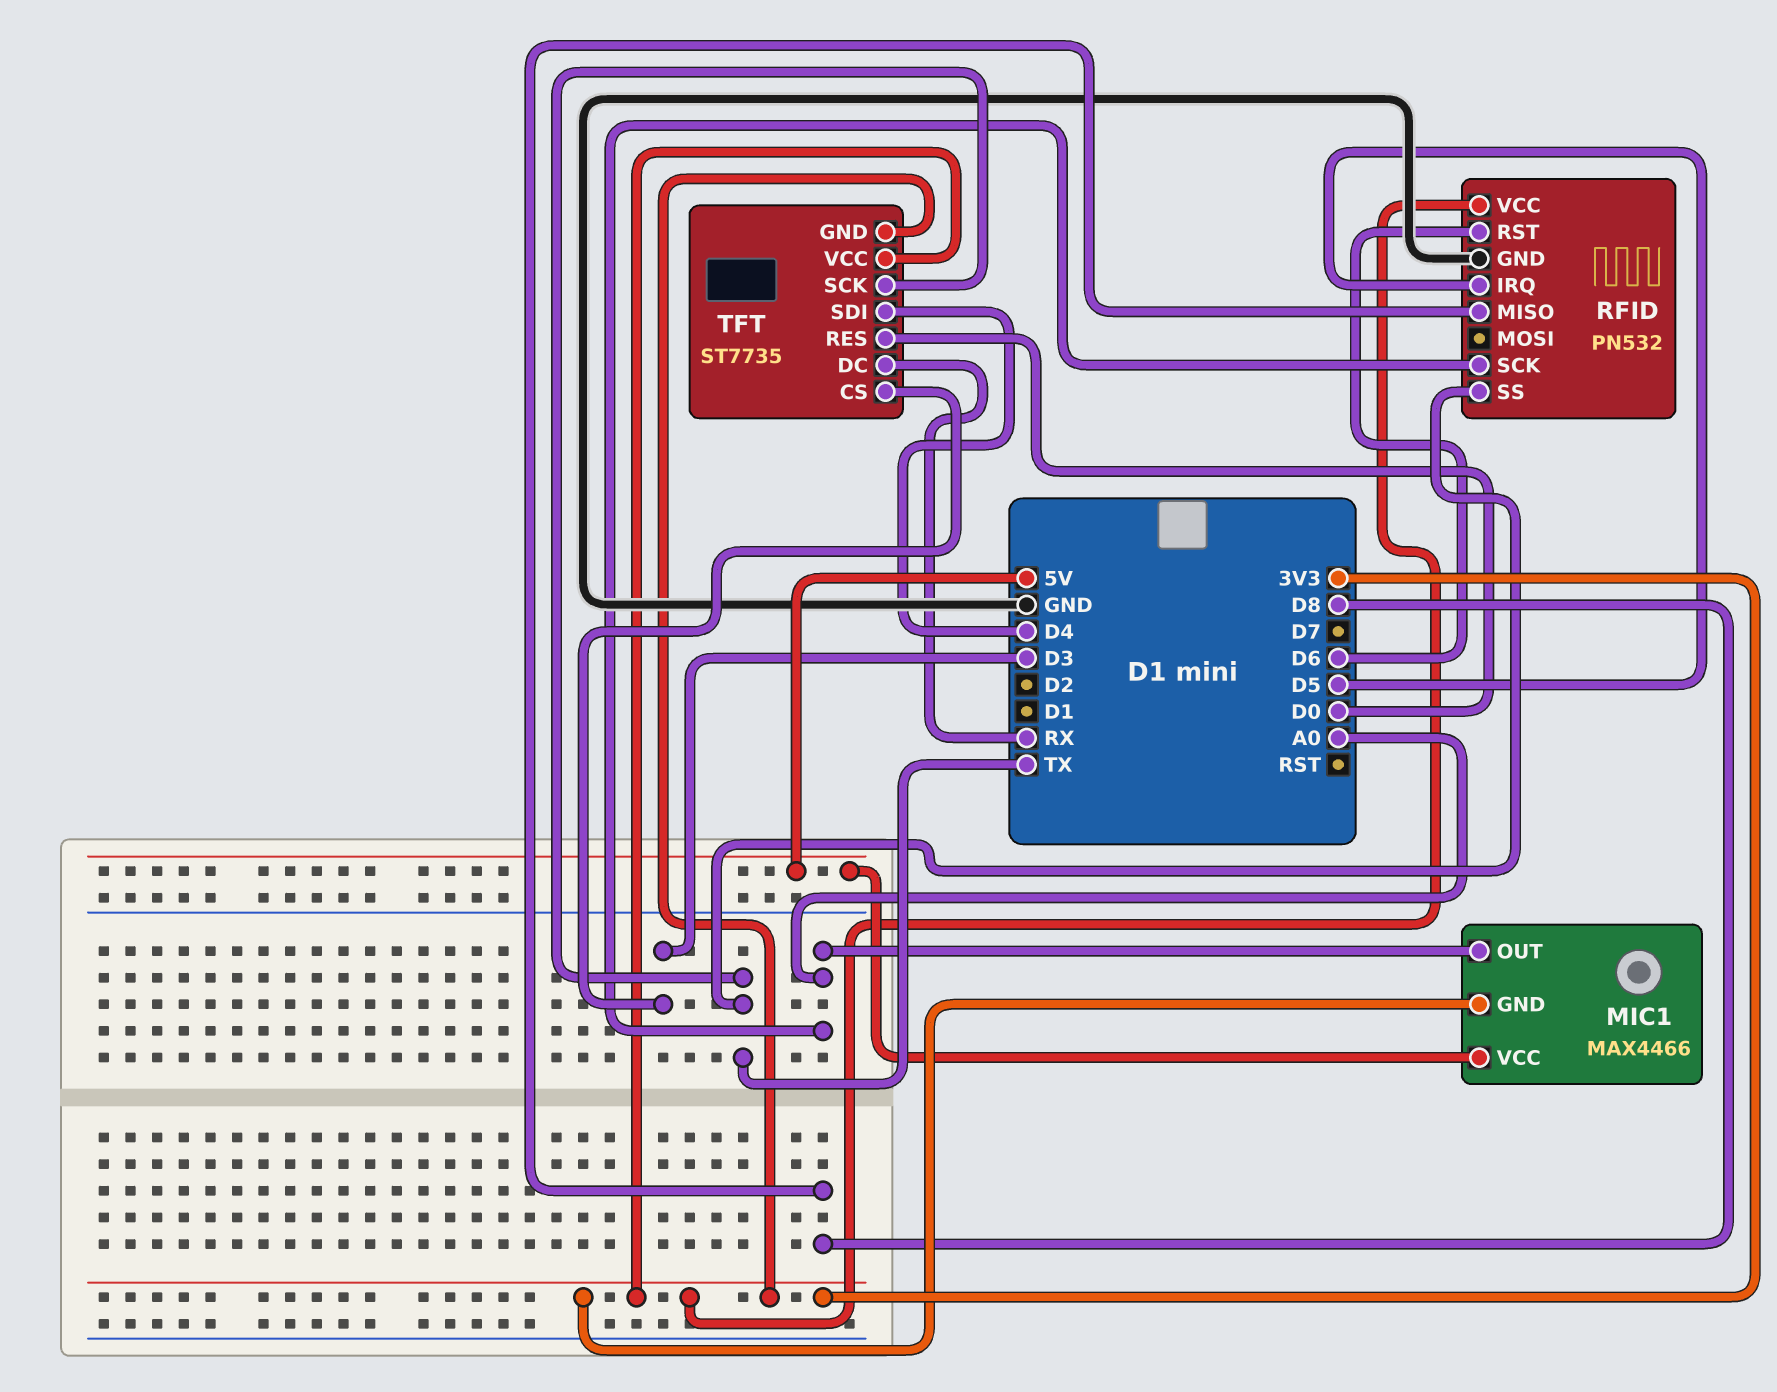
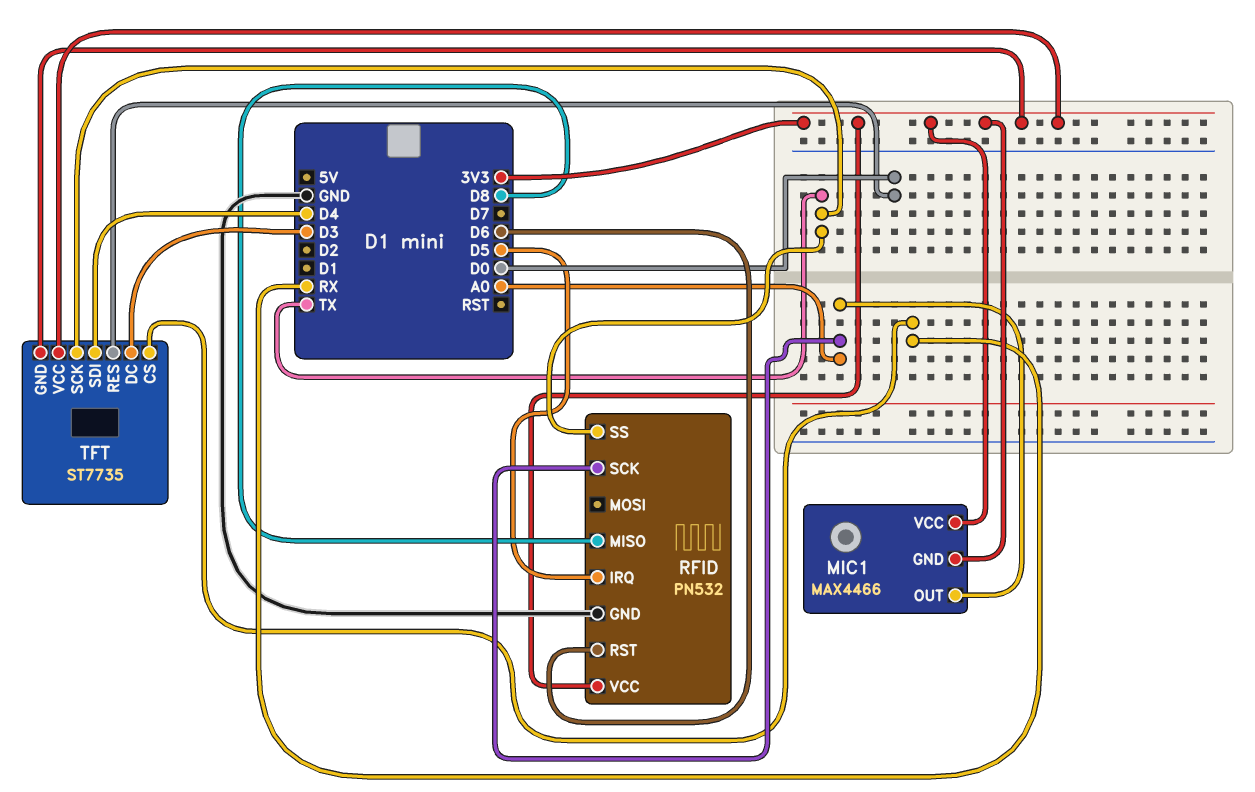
MIC1 pin VCC: 5V -> 3V3
TFT pin CS: D3 -> RX
TFT pin DC: RX -> D3

